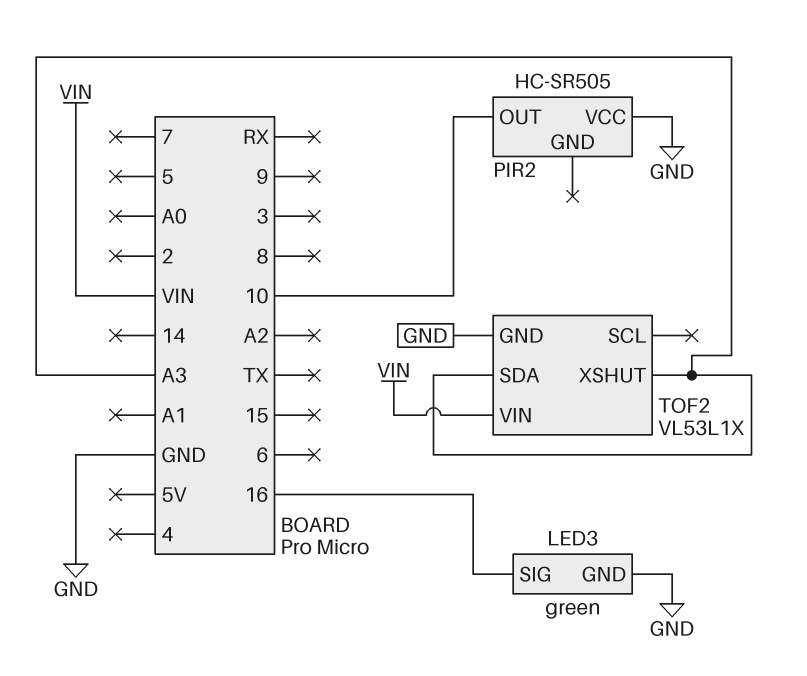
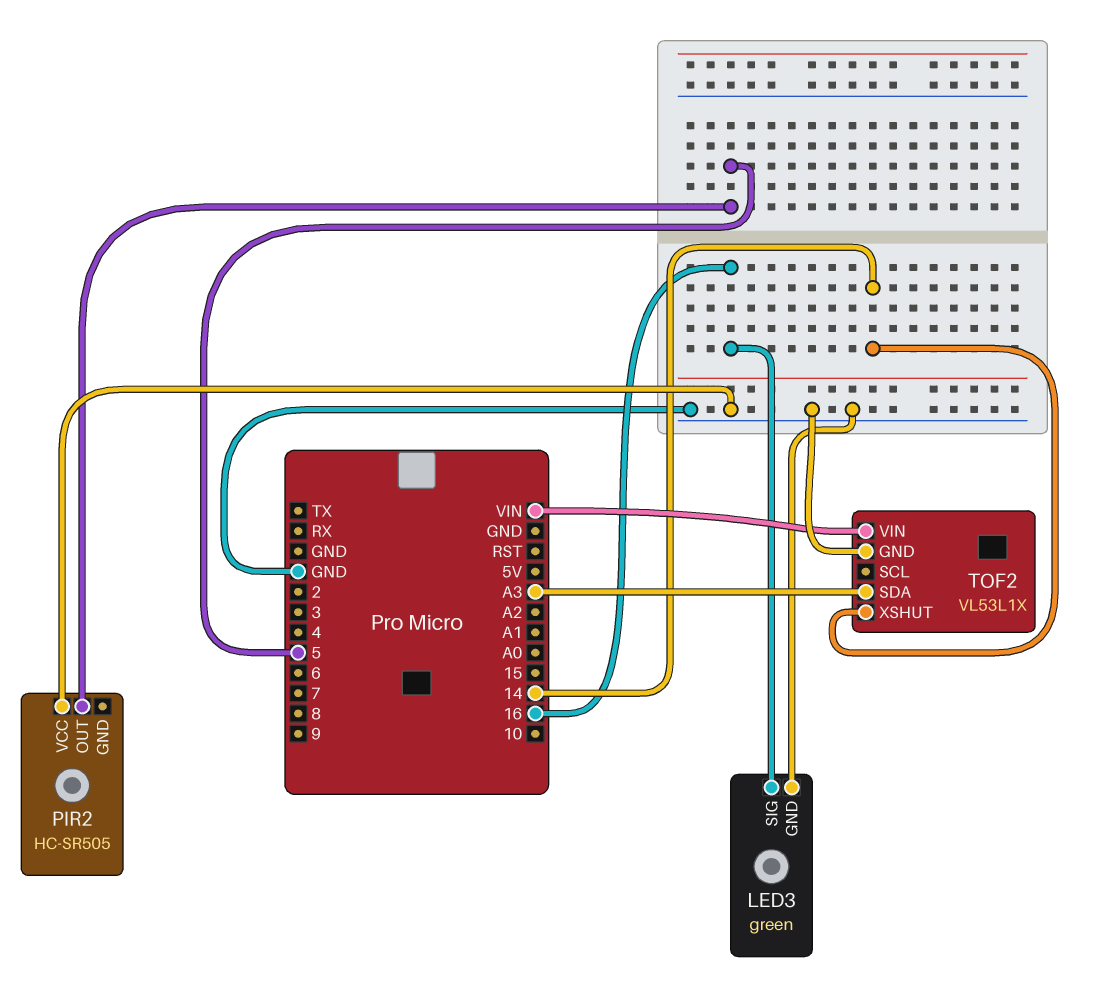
PIR2 pin OUT: 10 -> 5
TOF2 pin XSHUT: A3 -> 14

